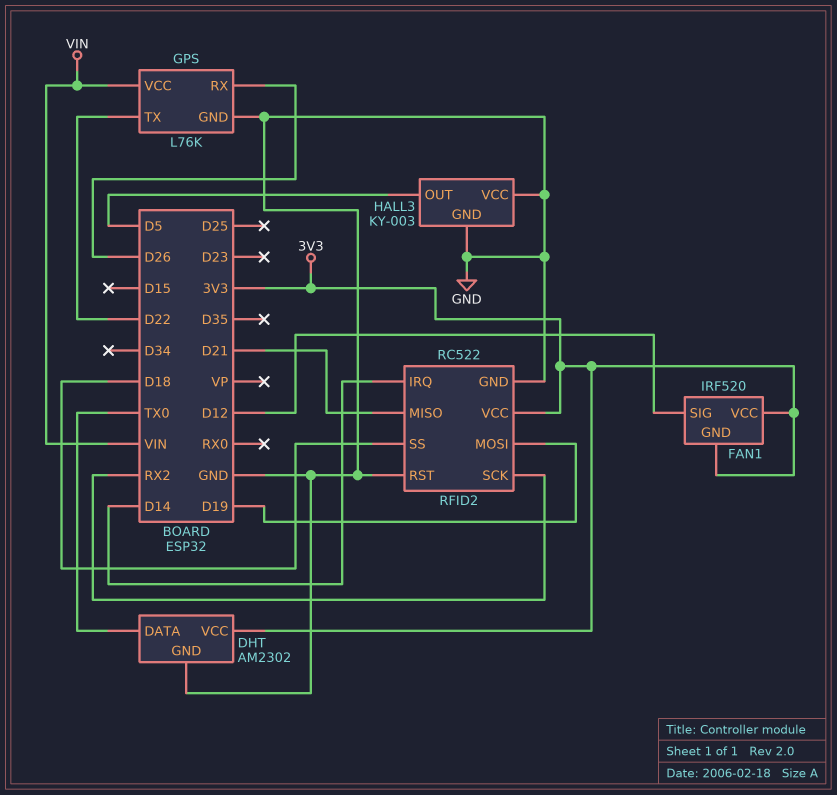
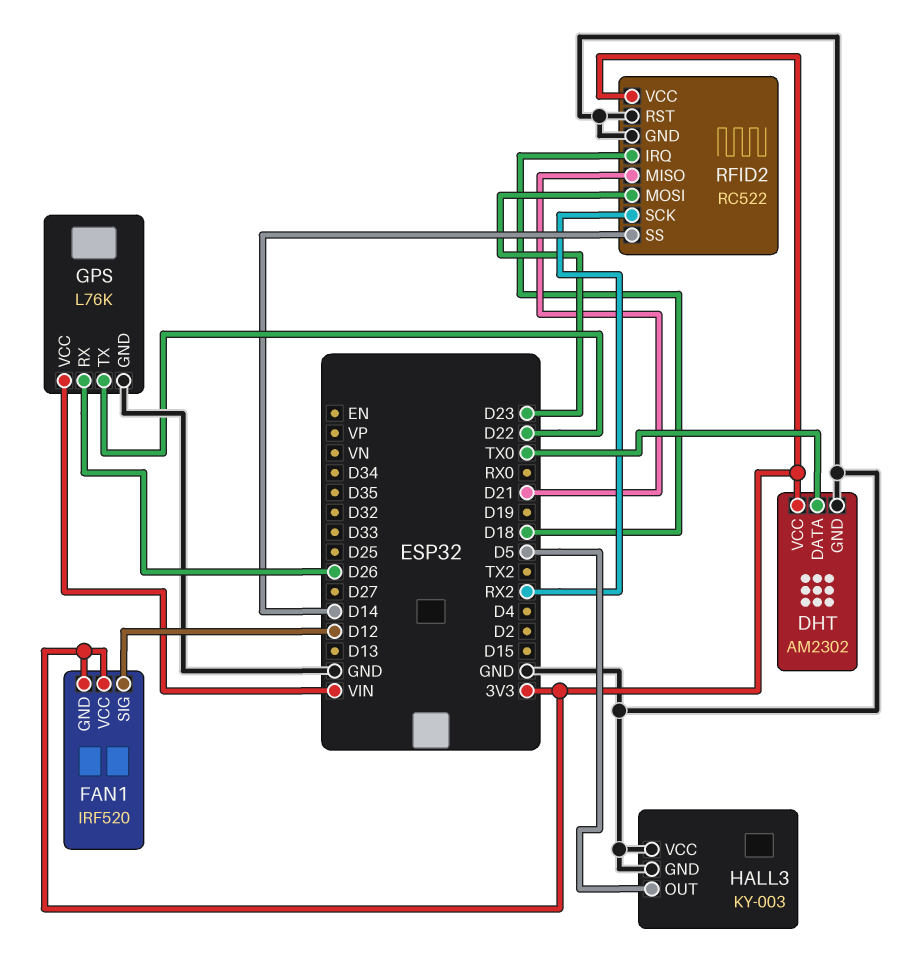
RFID2 pin IRQ: D14 -> D18
RFID2 pin MOSI: D19 -> D23
RFID2 pin SS: D18 -> D14

